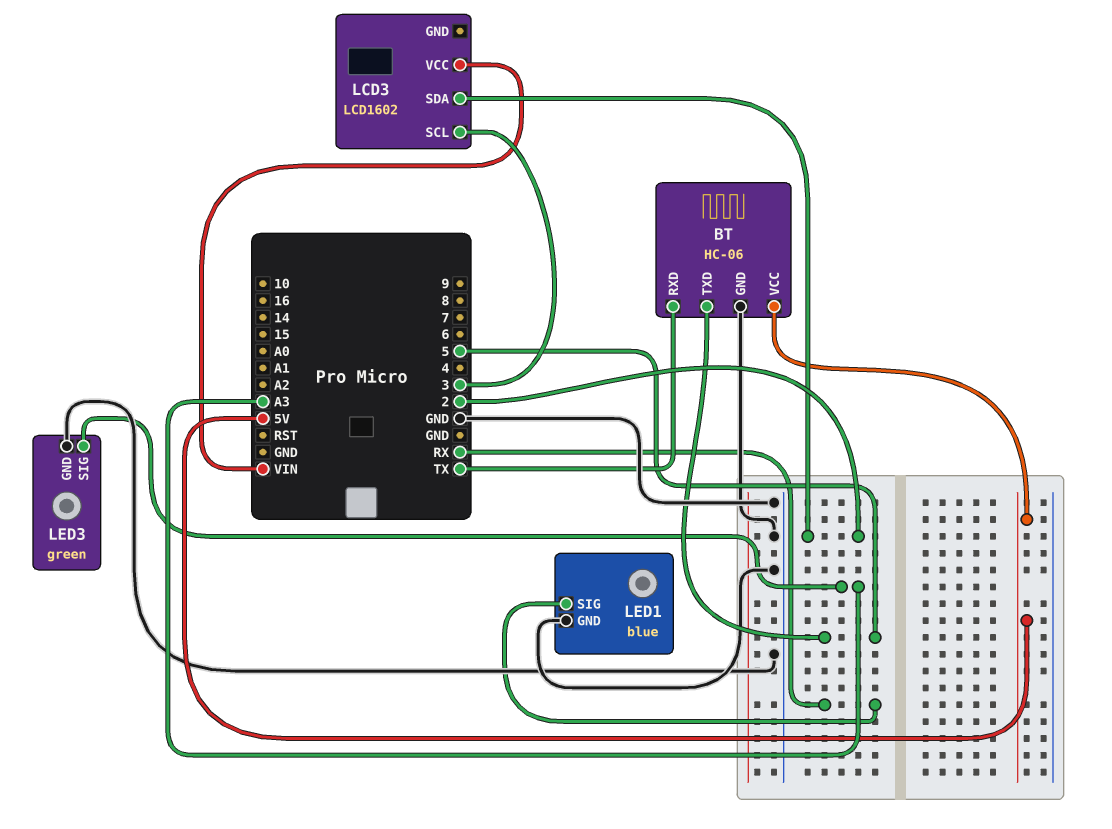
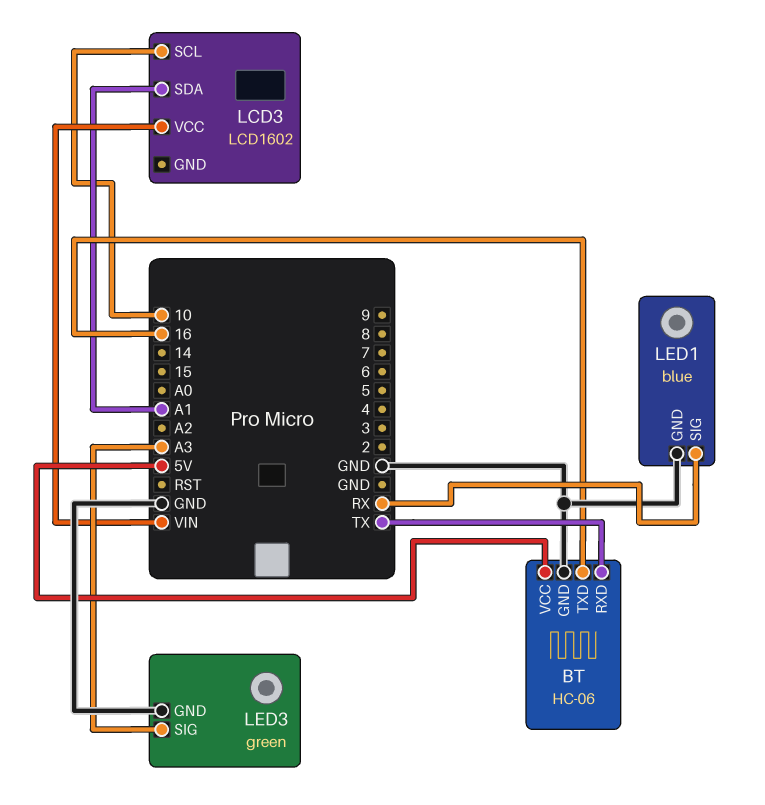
BT pin TXD: 5 -> 16
LCD3 pin SCL: 3 -> 10
LCD3 pin SDA: 2 -> A1

